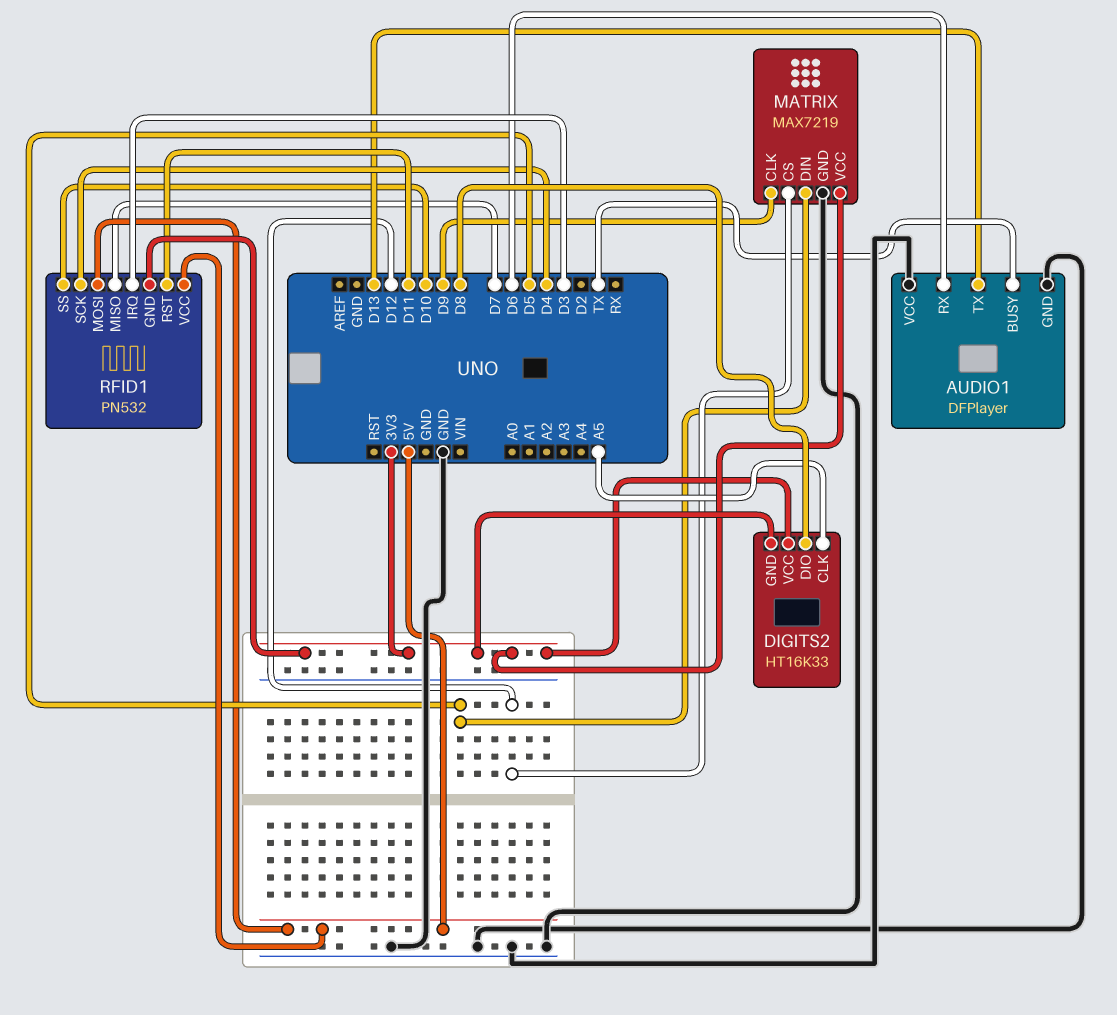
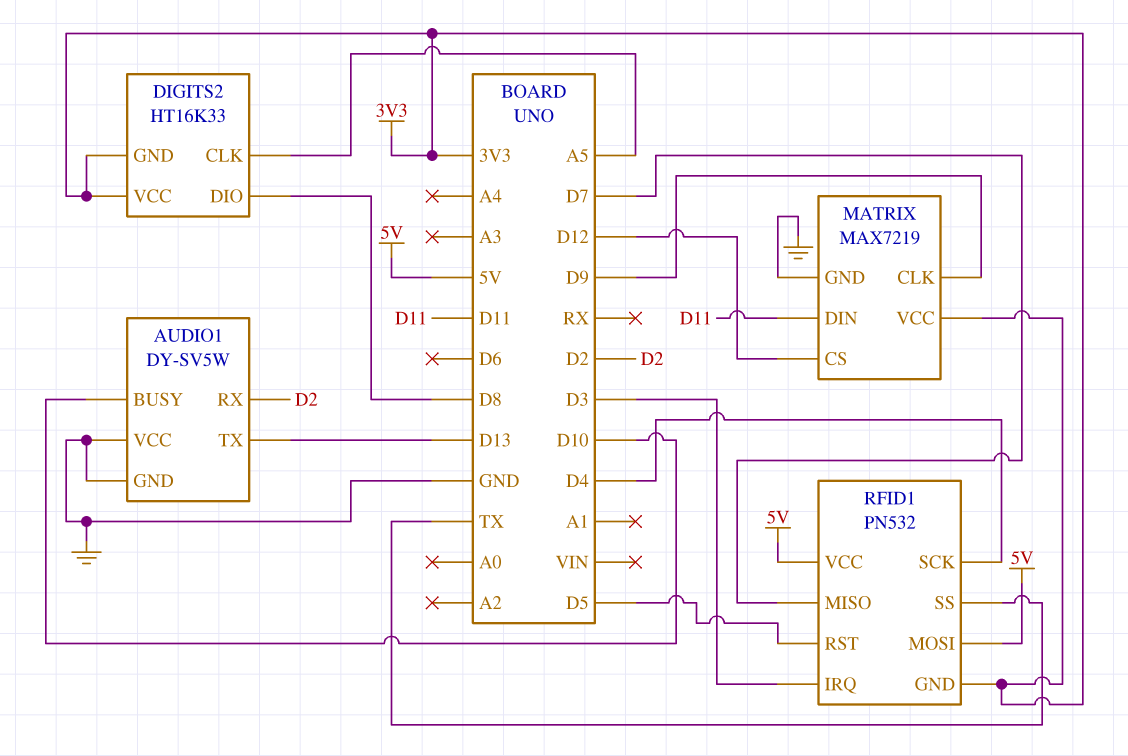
AUDIO1: DFPlayer -> DY-SV5W
AUDIO1 pin BUSY: TX -> D10
AUDIO1 pin RX: D6 -> D2
MATRIX pin DIN: D5 -> D11
RFID1 pin RST: D11 -> D5
RFID1 pin SS: D10 -> TX

